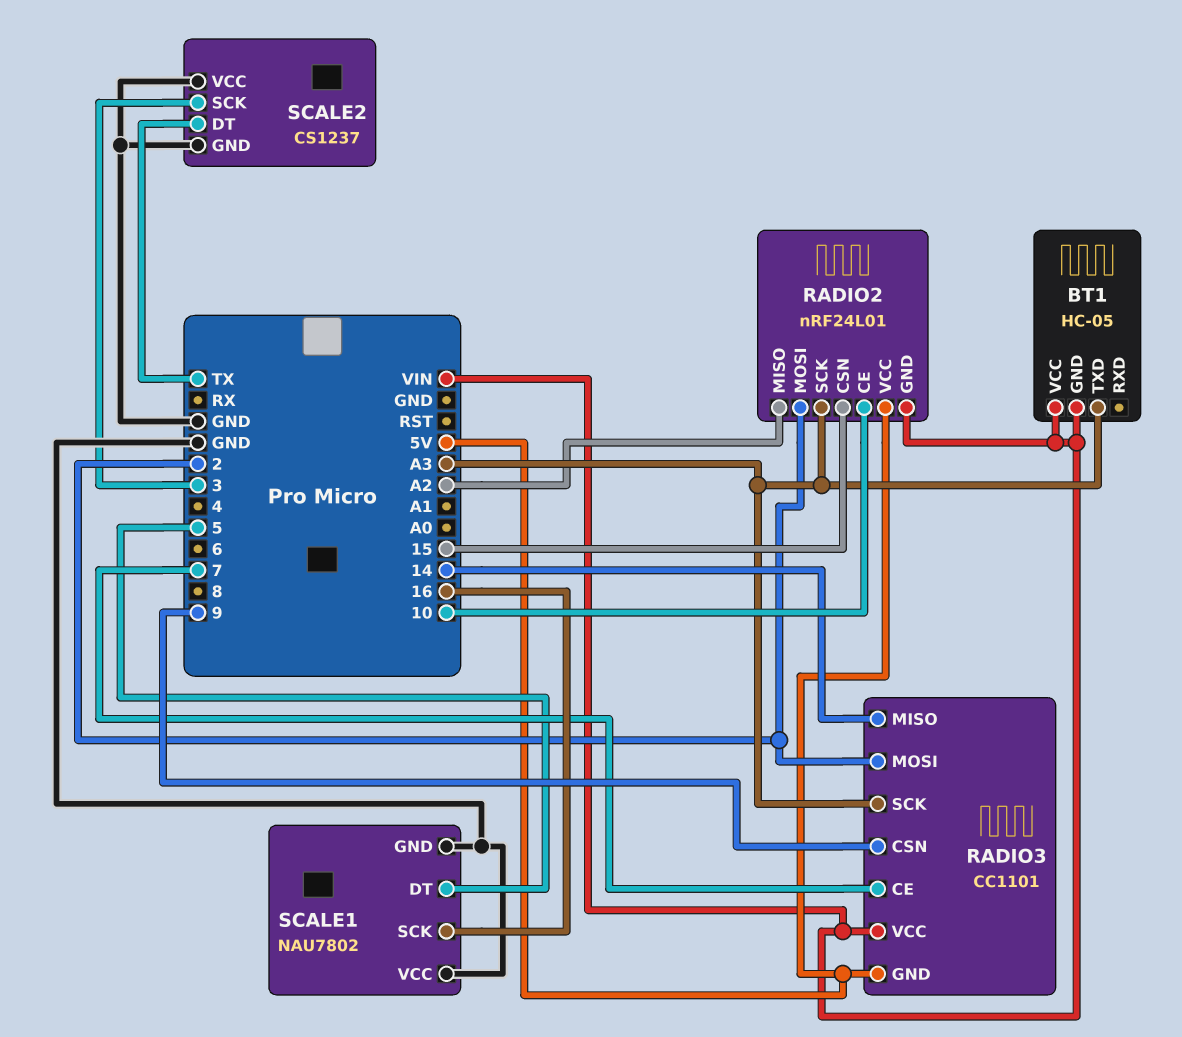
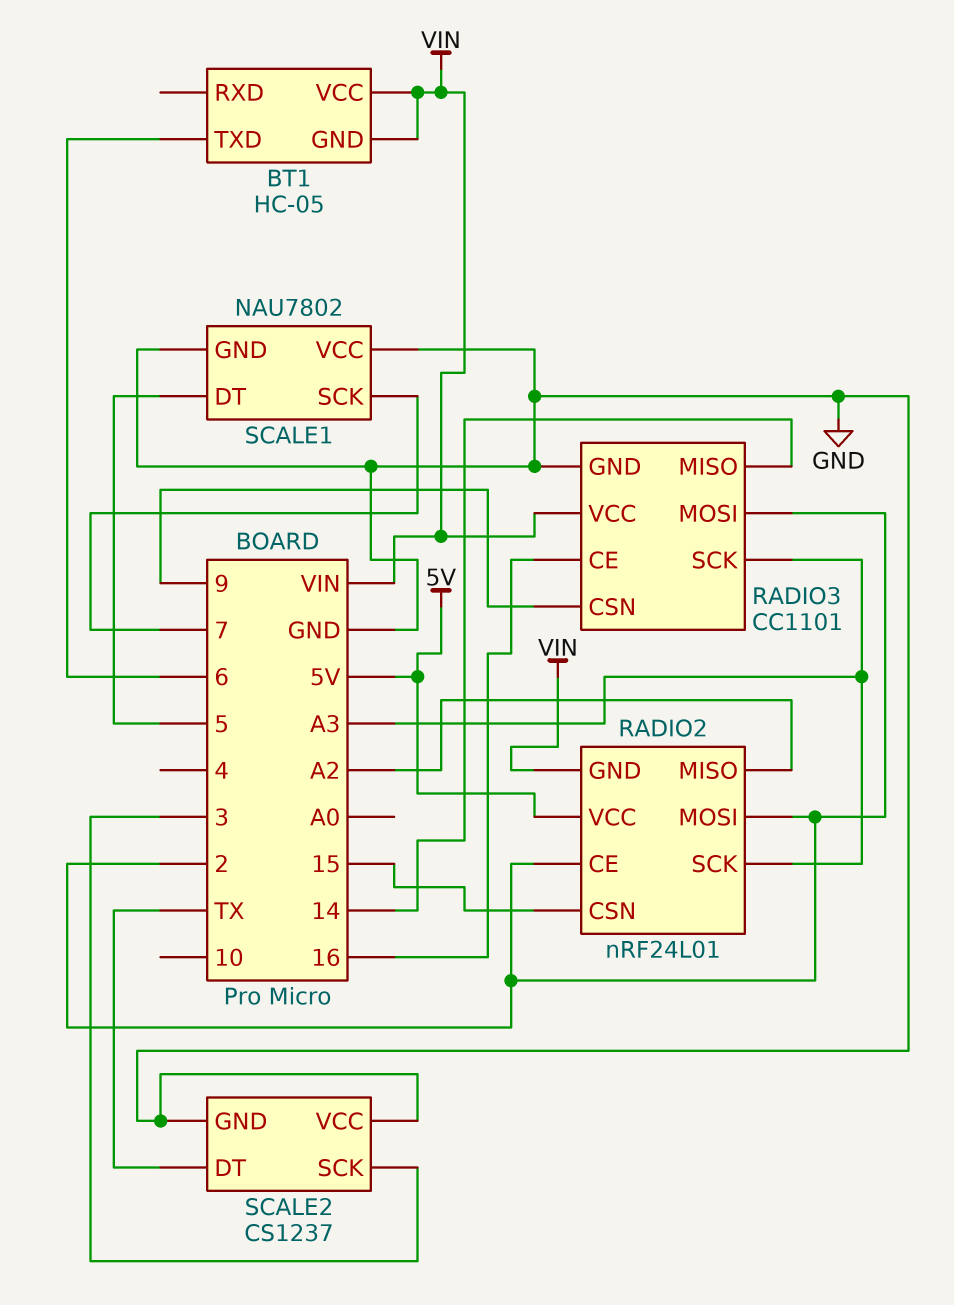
BT1 pin TXD: A3 -> 6
RADIO2 pin CE: 10 -> 2
RADIO3 pin CE: 7 -> 16
RADIO3 pin GND: 5V -> GND
SCALE1 pin SCK: 16 -> 7

